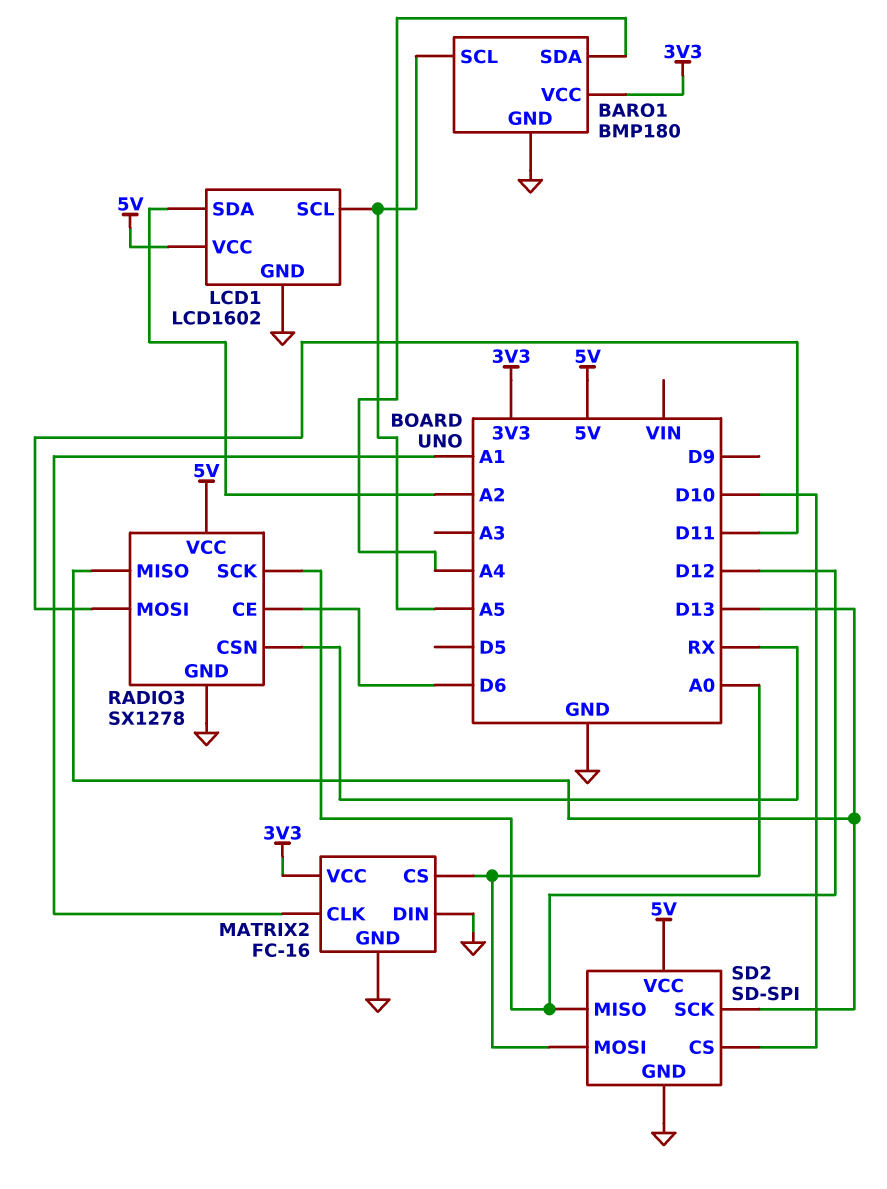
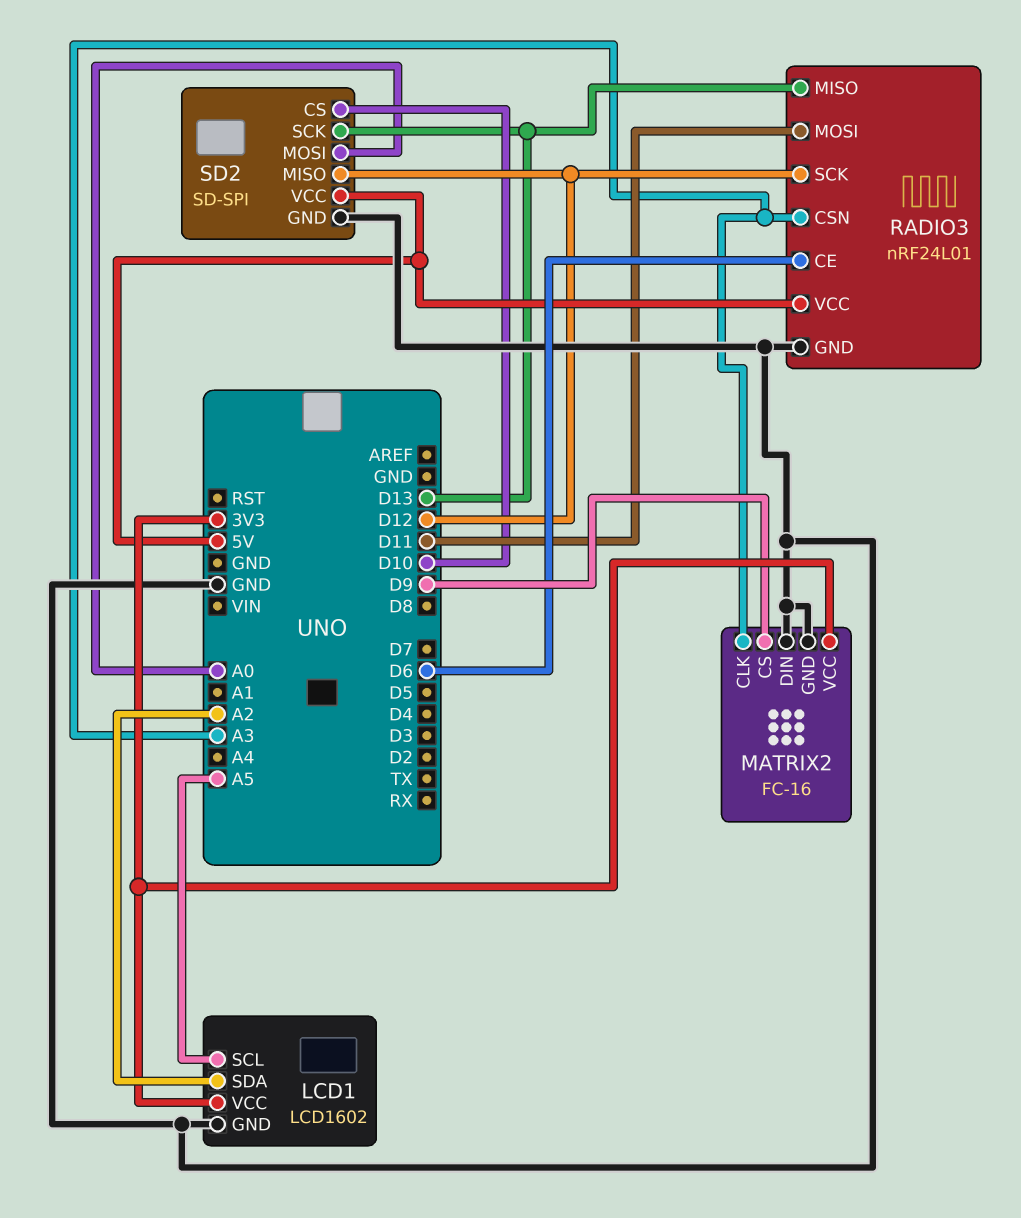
BARO1: BMP180 -> none
BARO1 pin GND: GND -> none
BARO1 pin SCL: A5 -> none
BARO1 pin SDA: A4 -> none
BARO1 pin VCC: 3V3 -> none
LCD1 pin VCC: 5V -> 3V3
MATRIX2 pin CLK: A1 -> A3
MATRIX2 pin CS: A0 -> D9
RADIO3: SX1278 -> nRF24L01
RADIO3 pin CSN: RX -> A3

